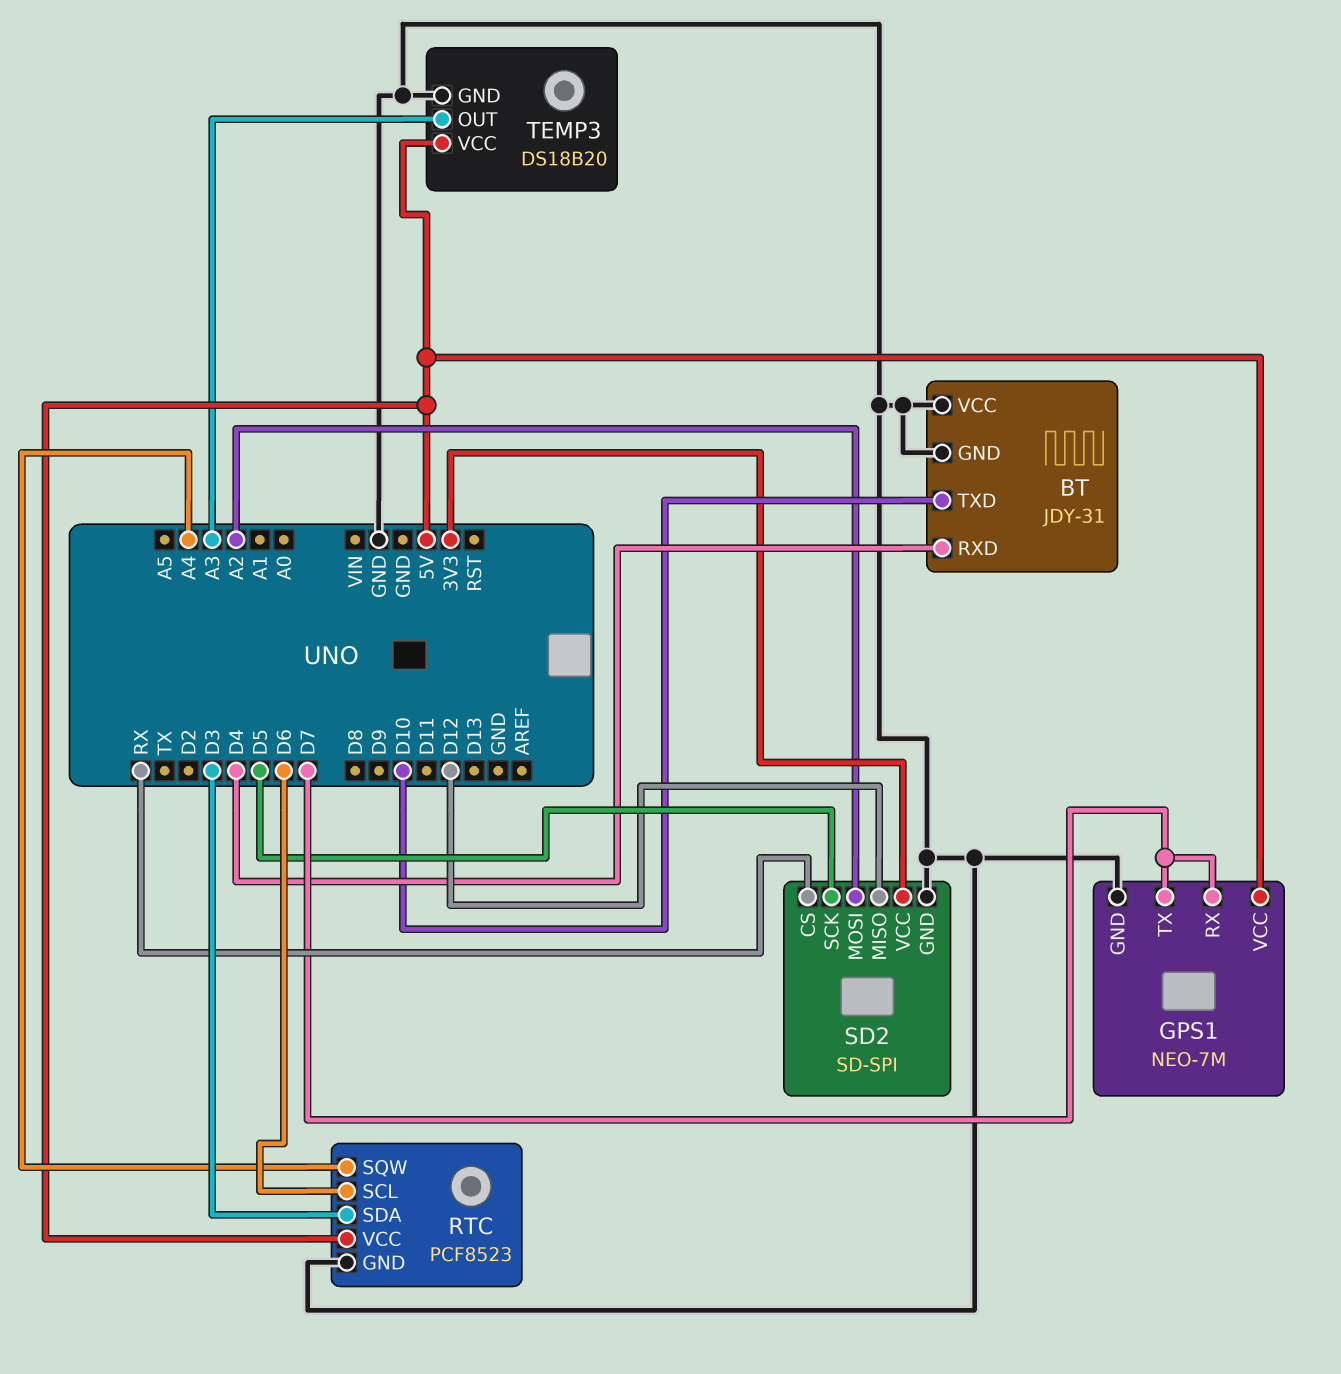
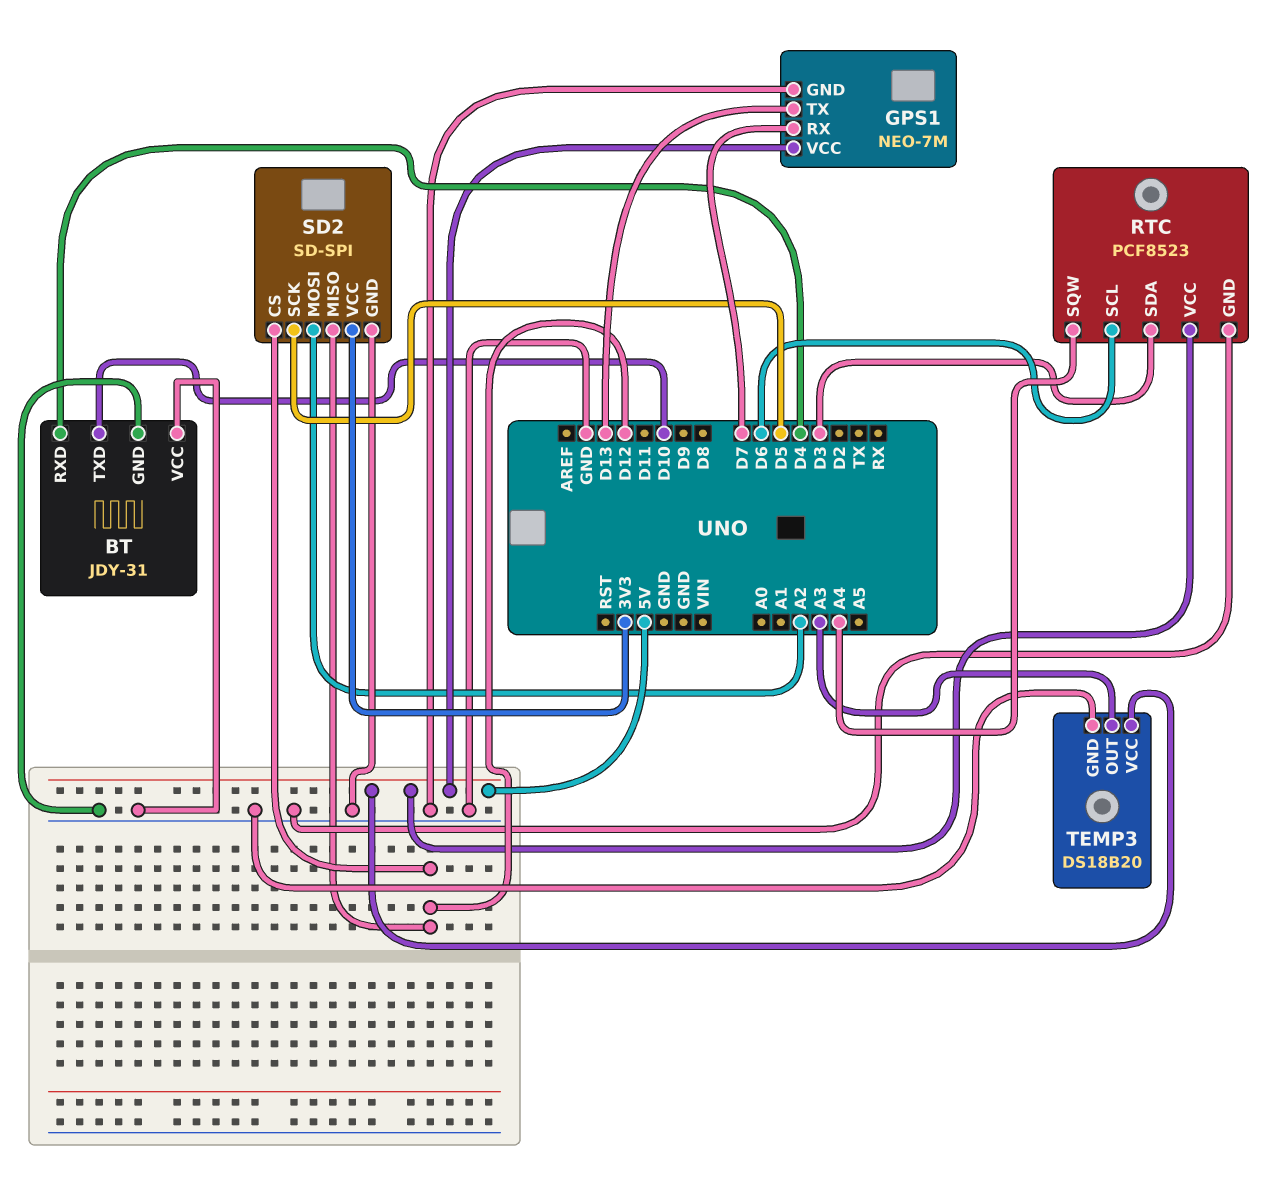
GPS1 pin TX: D7 -> D13
SD2 pin CS: RX -> D12

